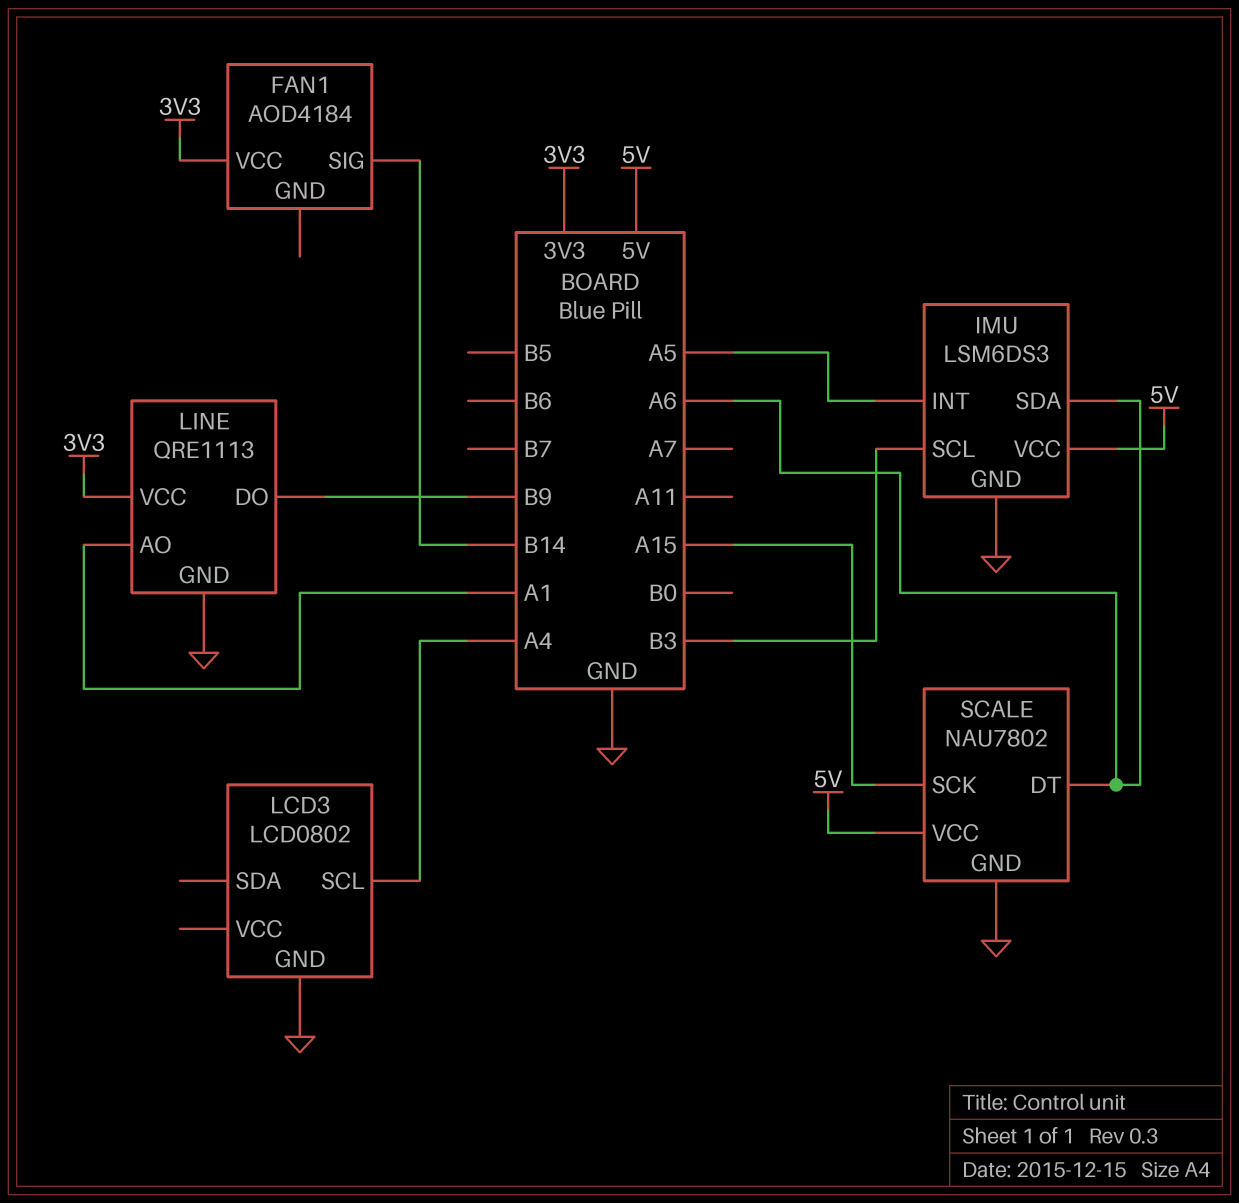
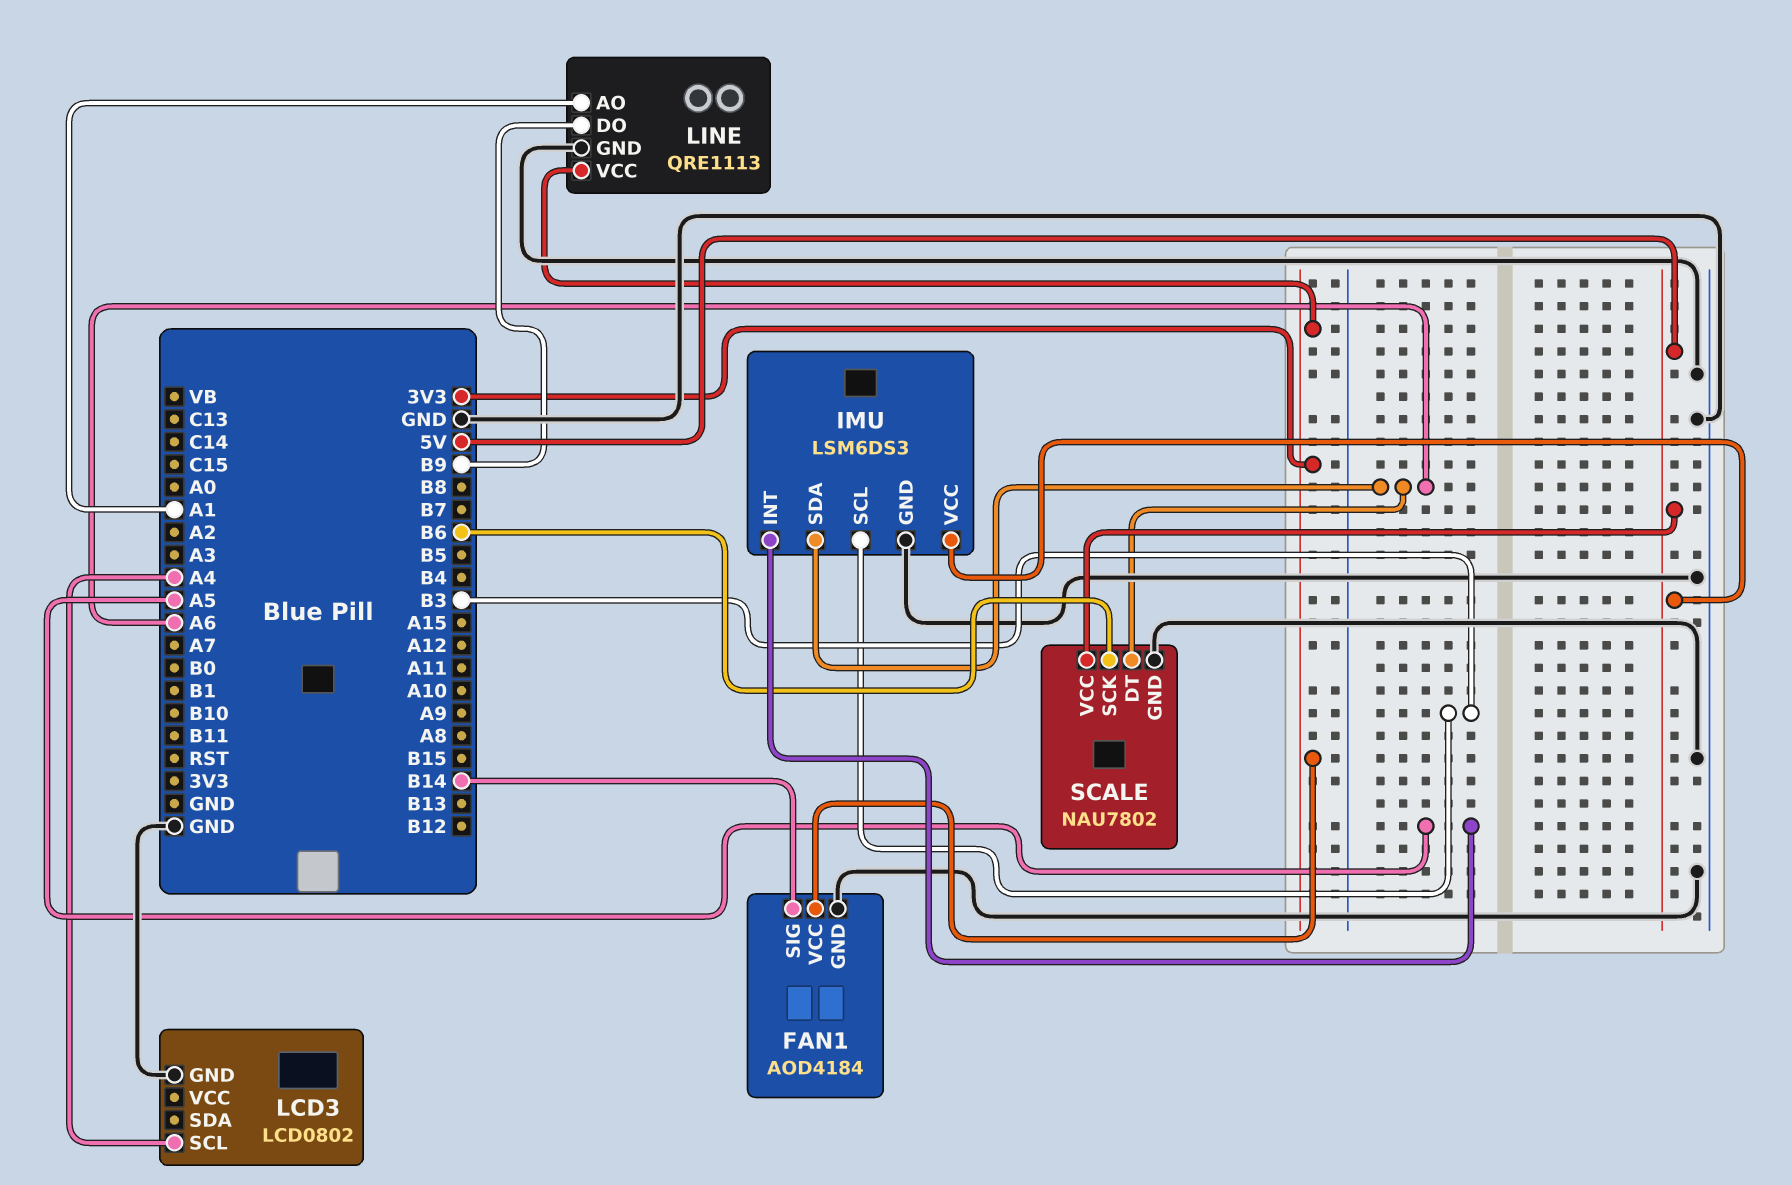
FAN1 pin GND: none -> GND
SCALE pin SCK: A15 -> B6

